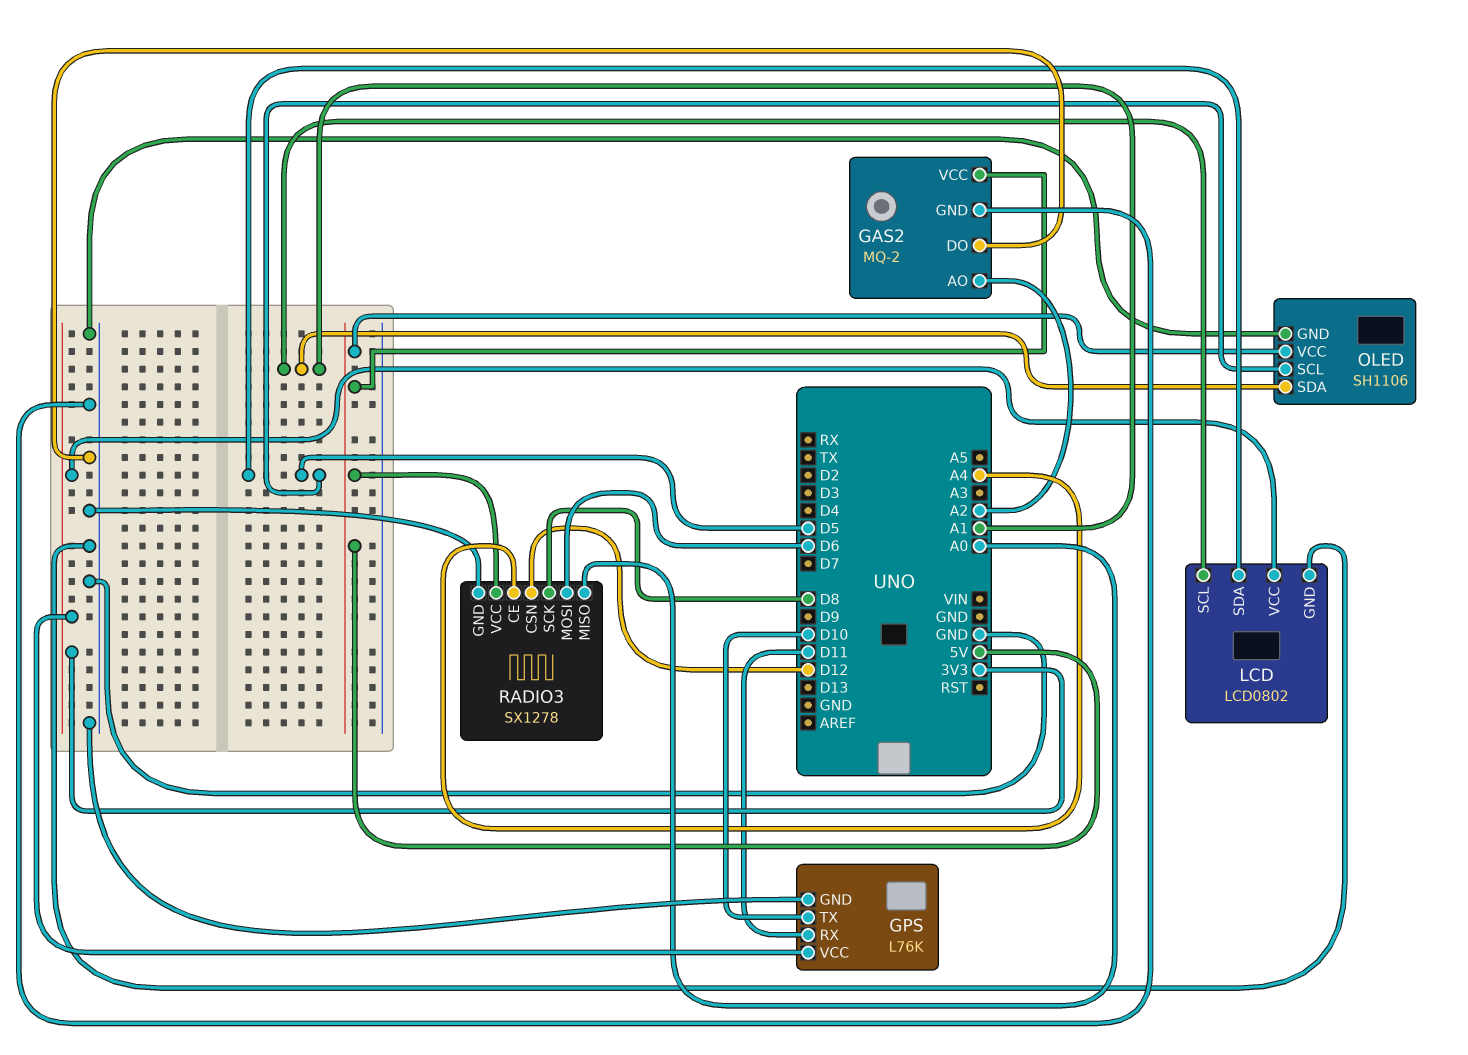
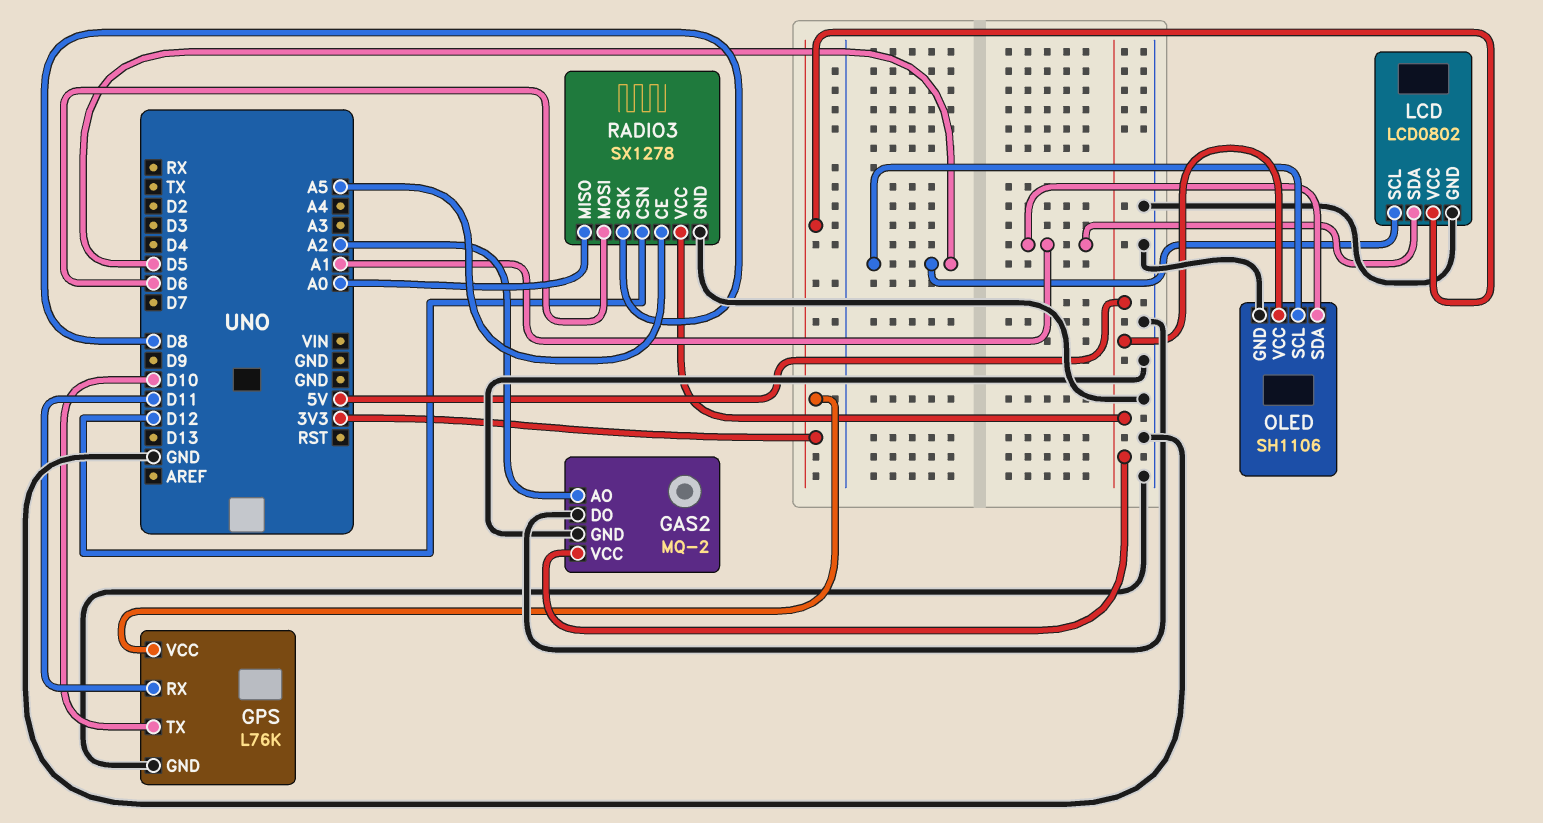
LCD pin SCL: A1 -> D5
LCD pin SDA: D5 -> A1
RADIO3 pin CE: A4 -> A5

